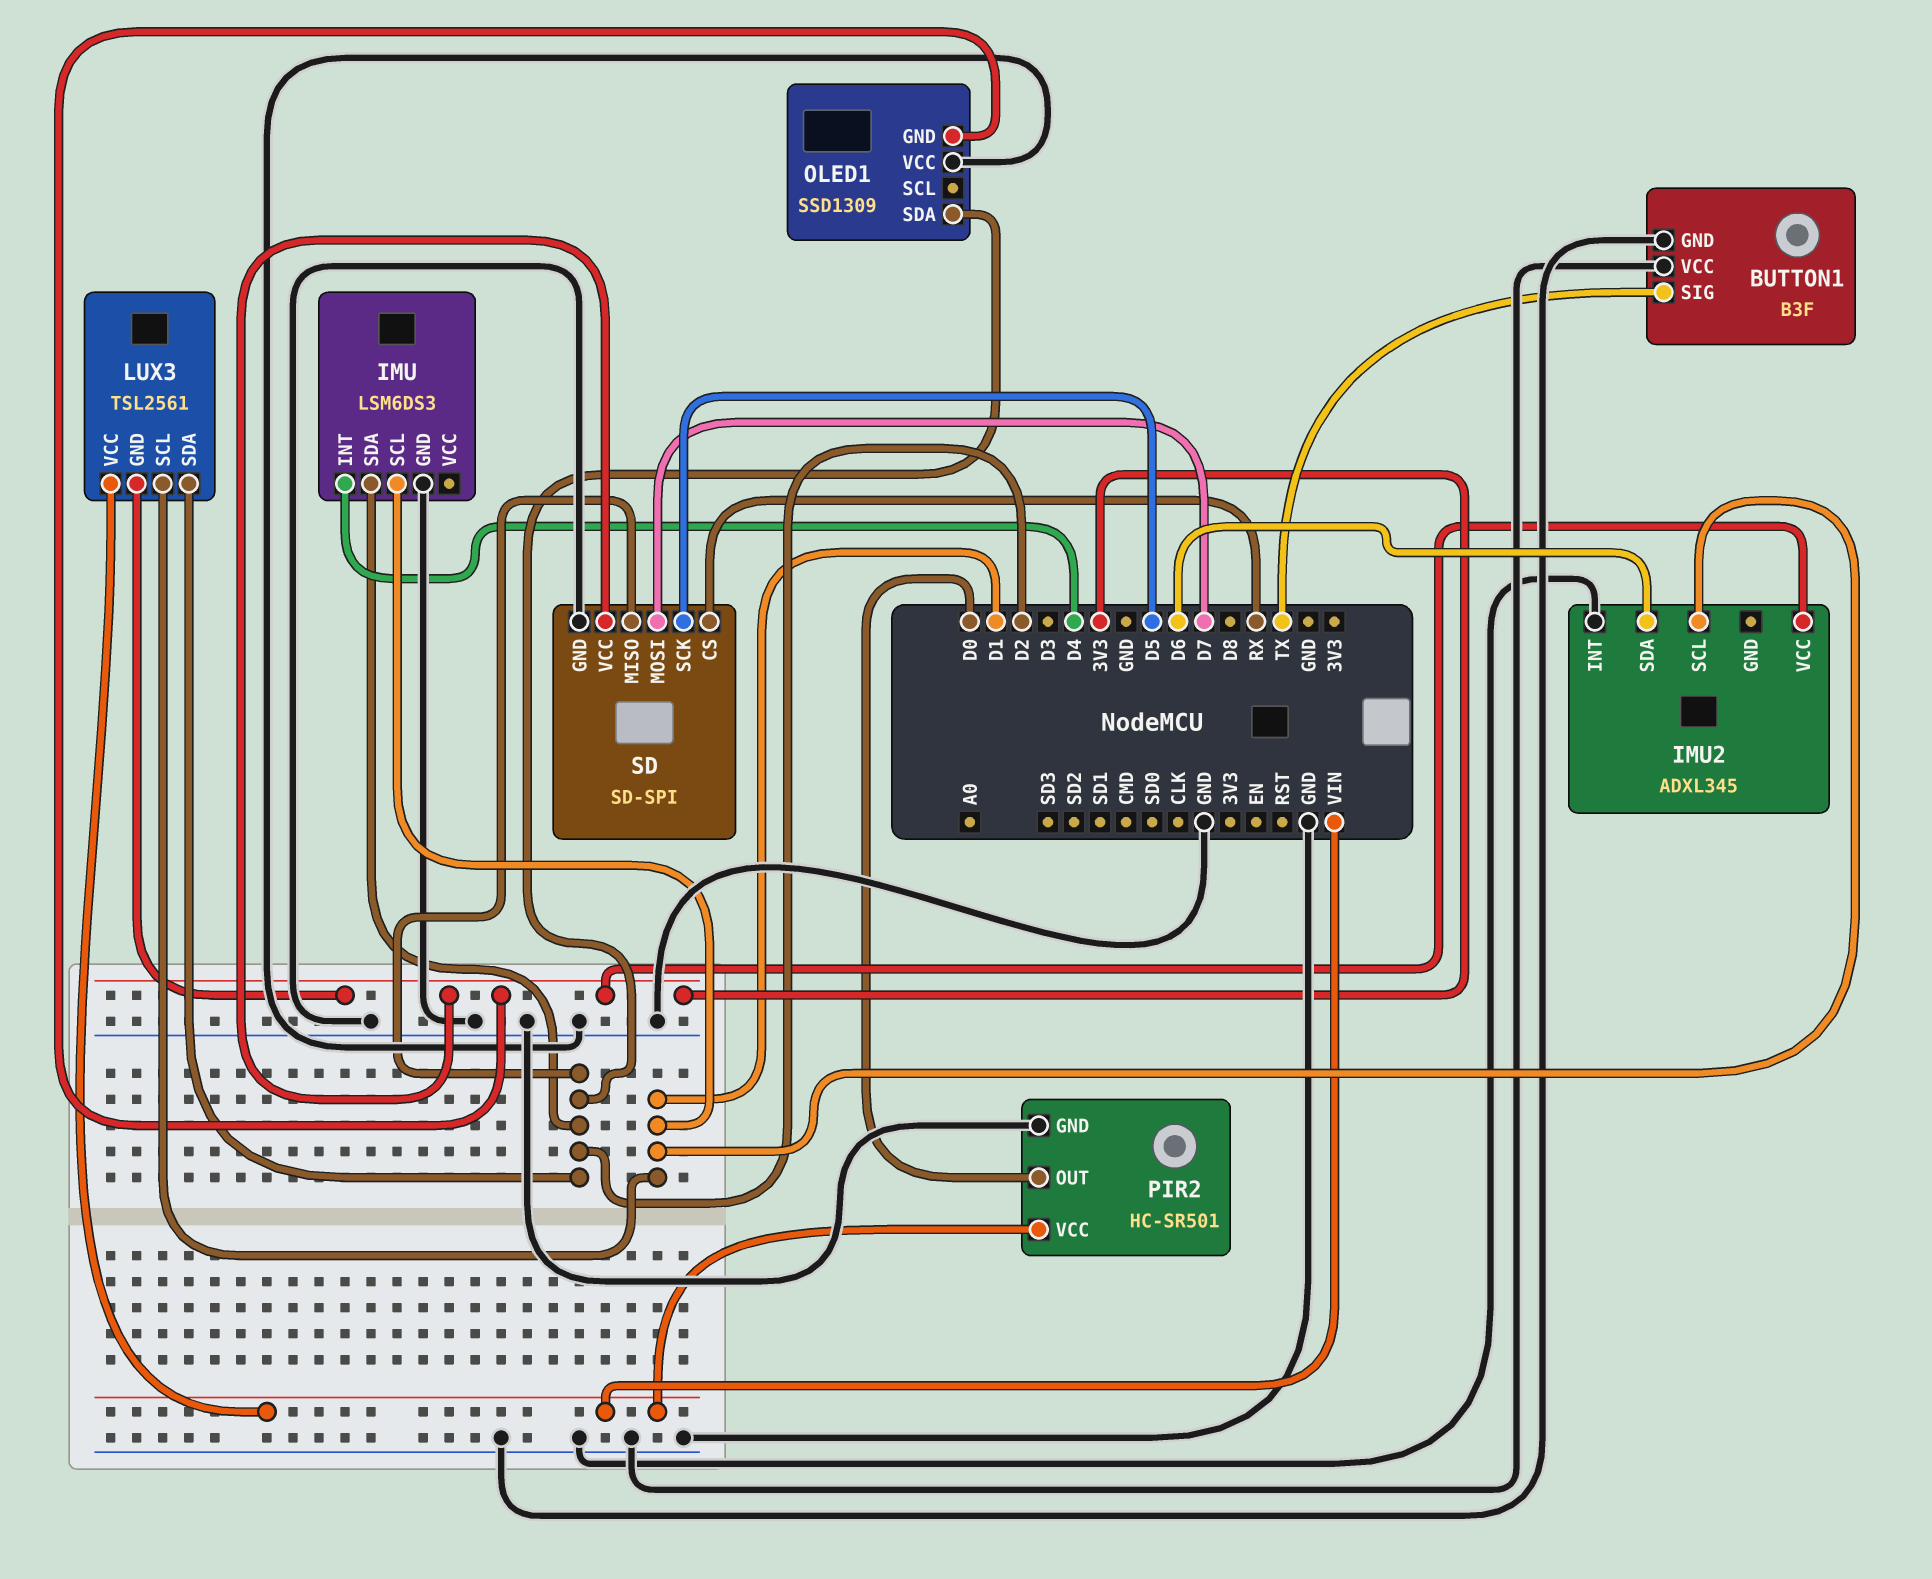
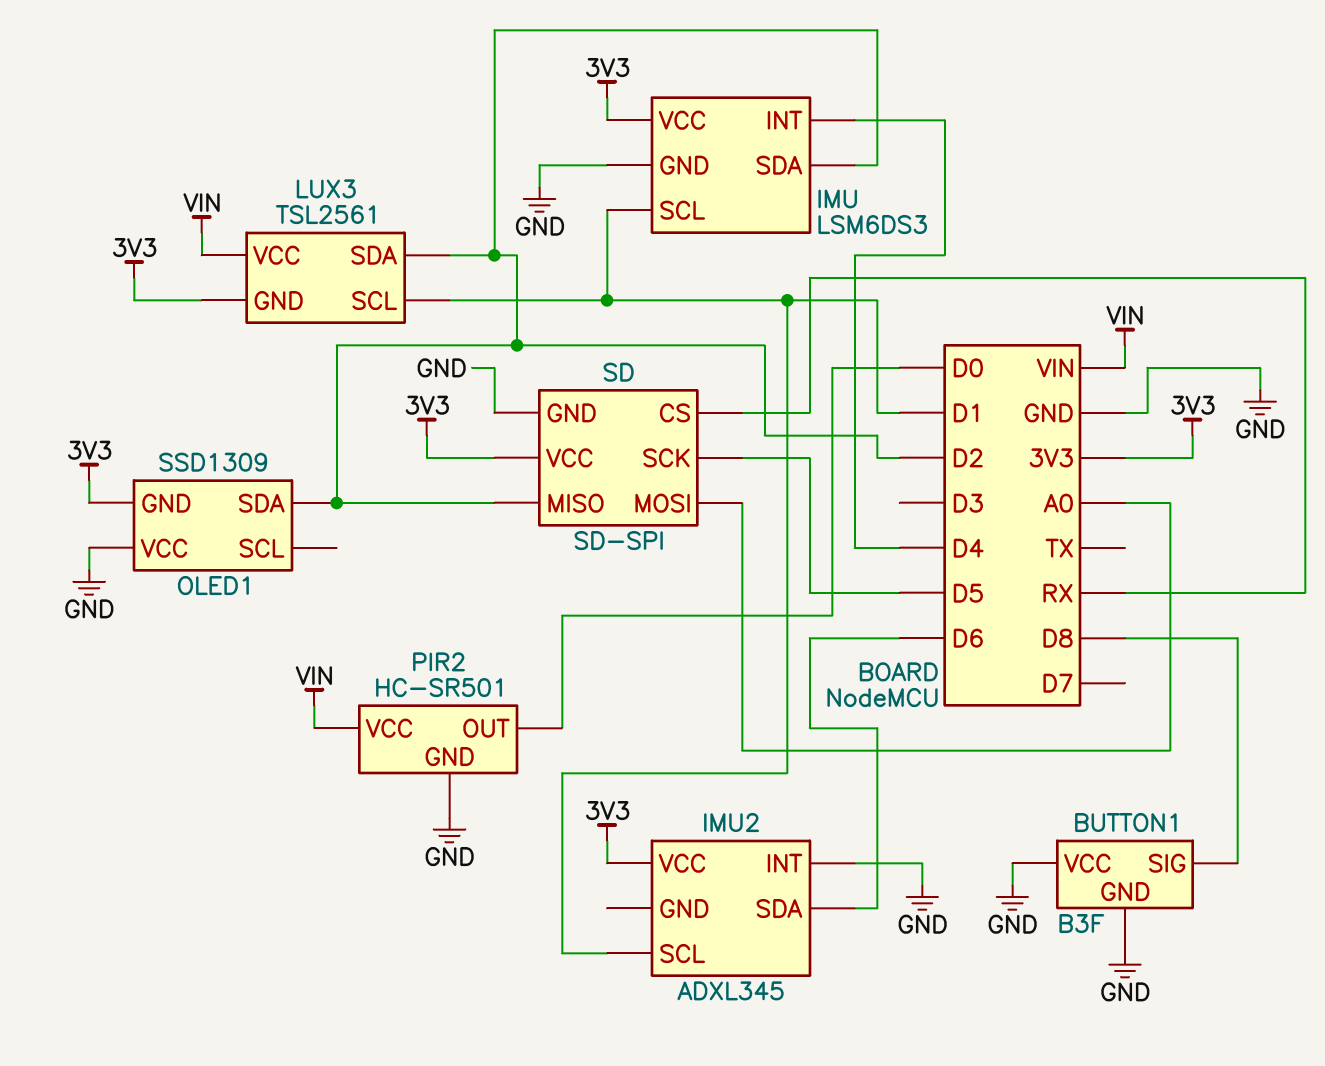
BUTTON1 pin SIG: TX -> D8
IMU pin VCC: none -> 3V3
SD pin MOSI: D7 -> A0

